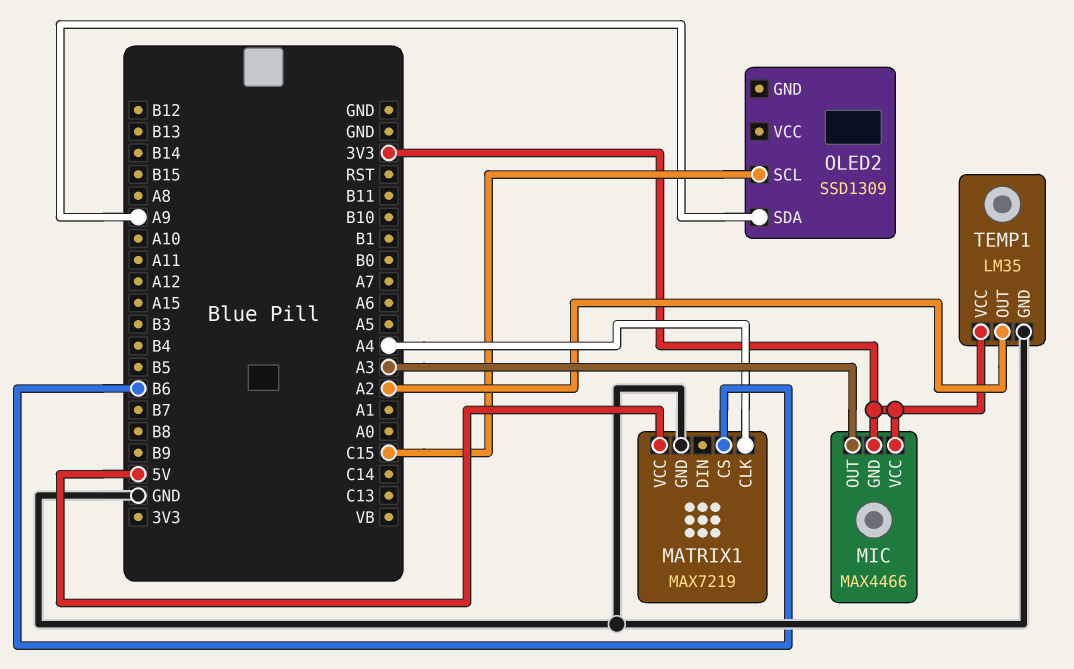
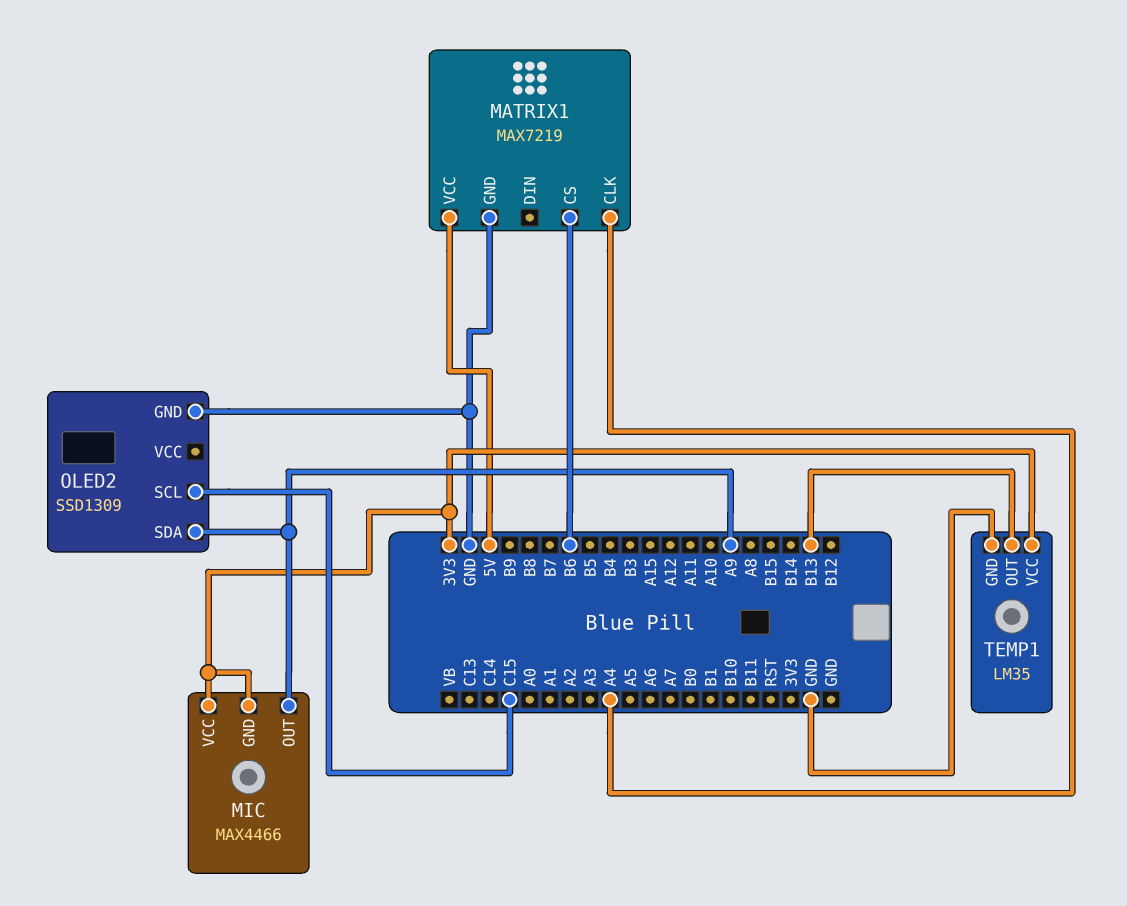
MIC pin OUT: A3 -> A9
OLED2 pin GND: none -> GND
TEMP1 pin OUT: A2 -> B13

